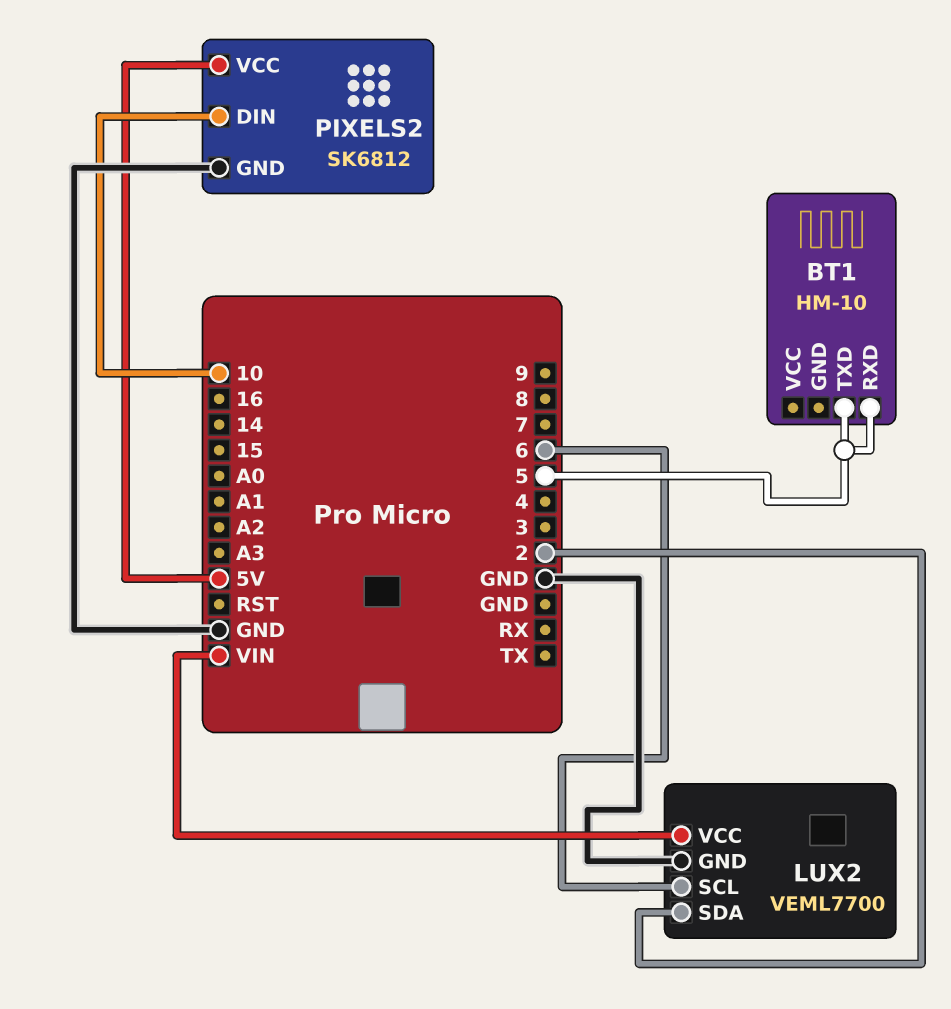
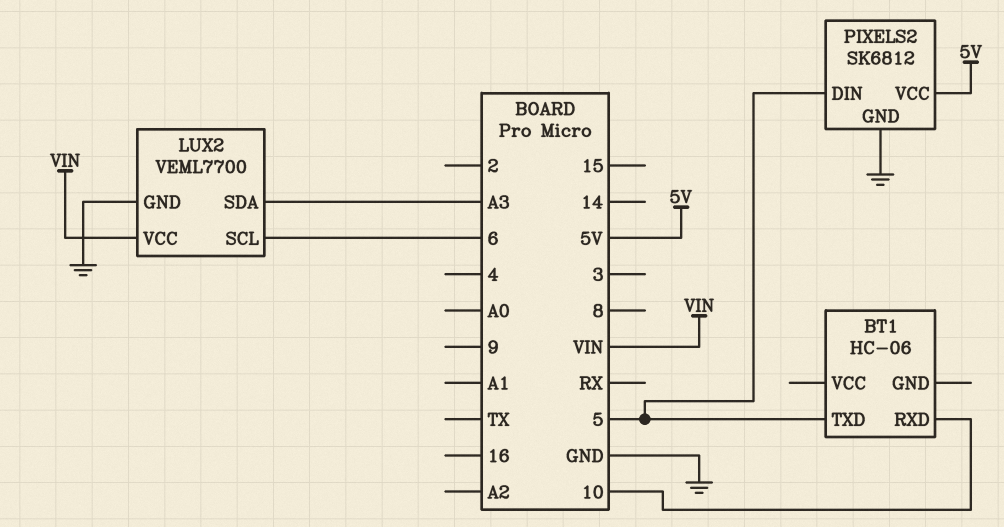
BT1: HM-10 -> HC-06
BT1 pin RXD: 5 -> 10
LUX2 pin SDA: 2 -> A3
PIXELS2 pin DIN: 10 -> 5

